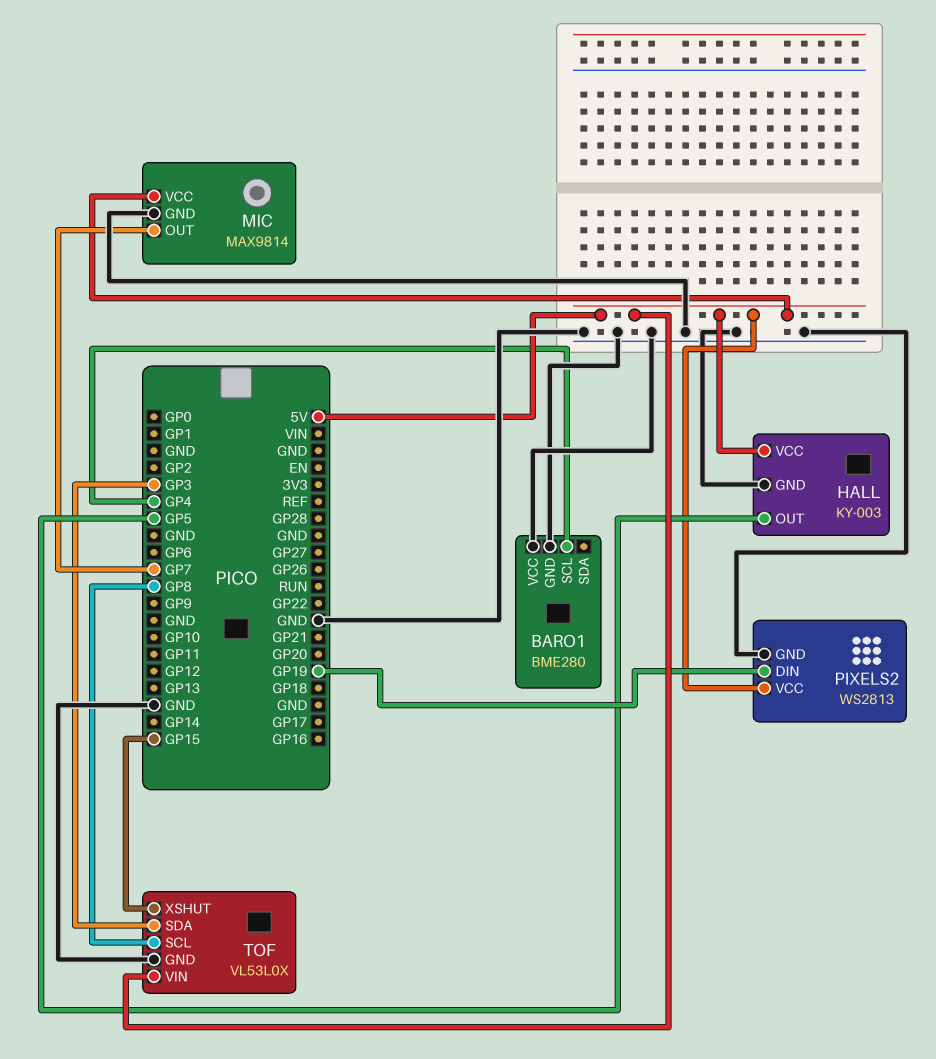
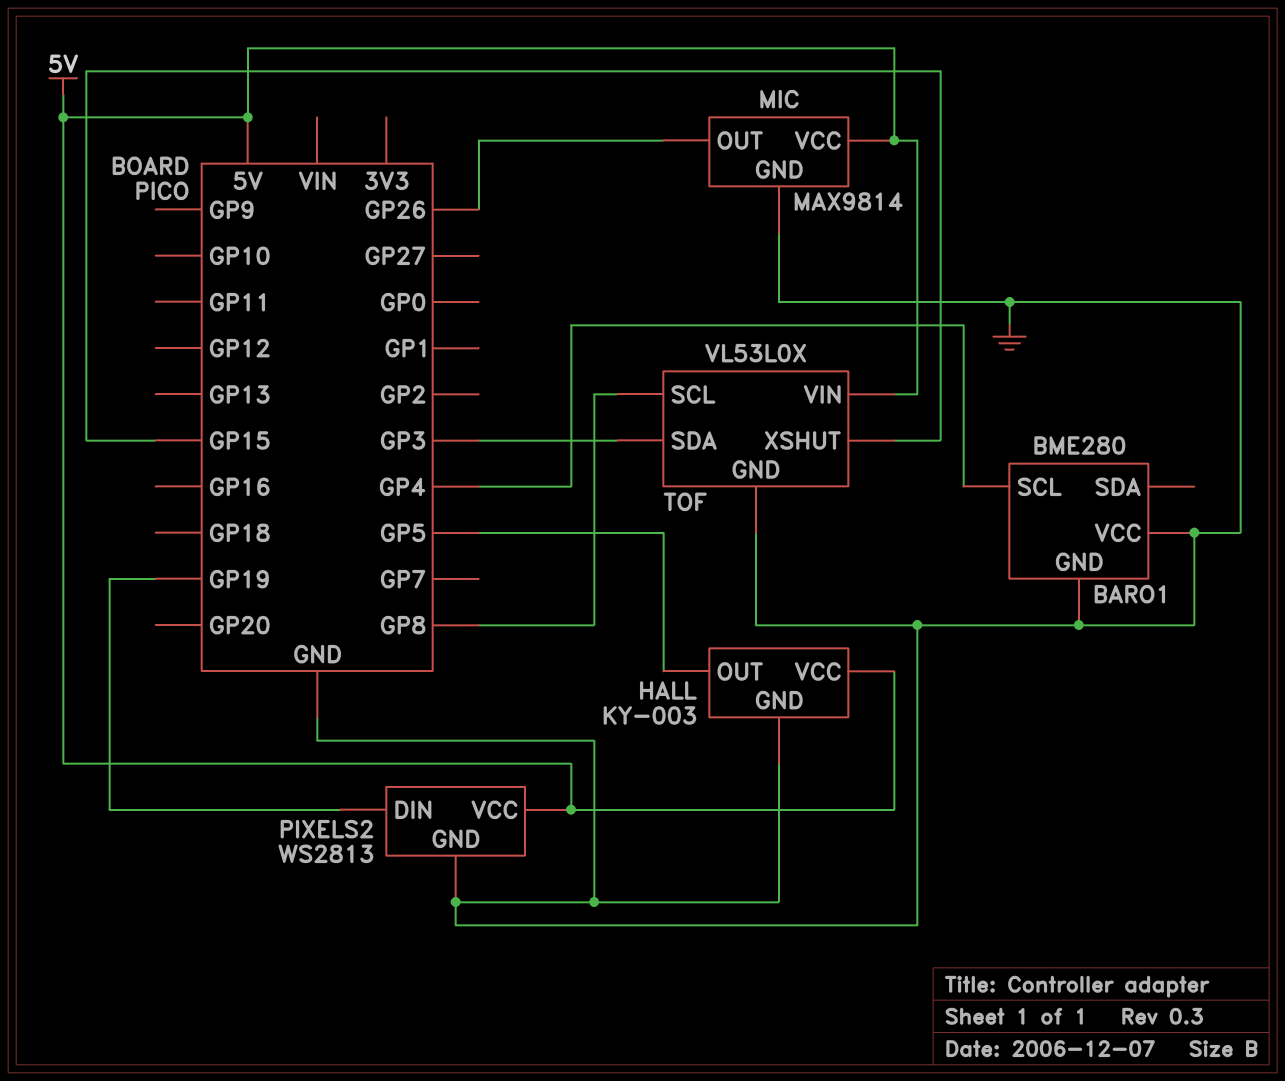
MIC pin OUT: GP7 -> GP26

